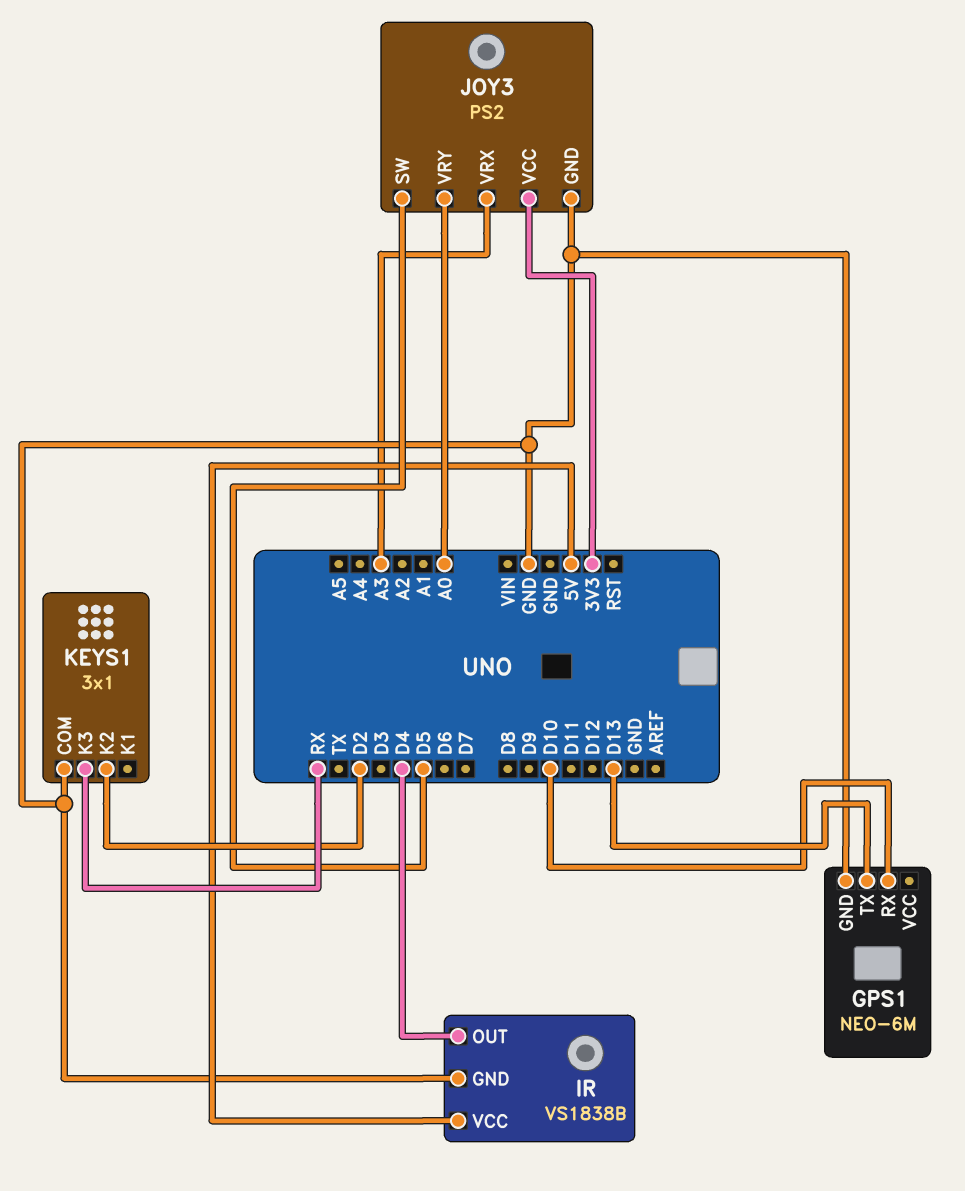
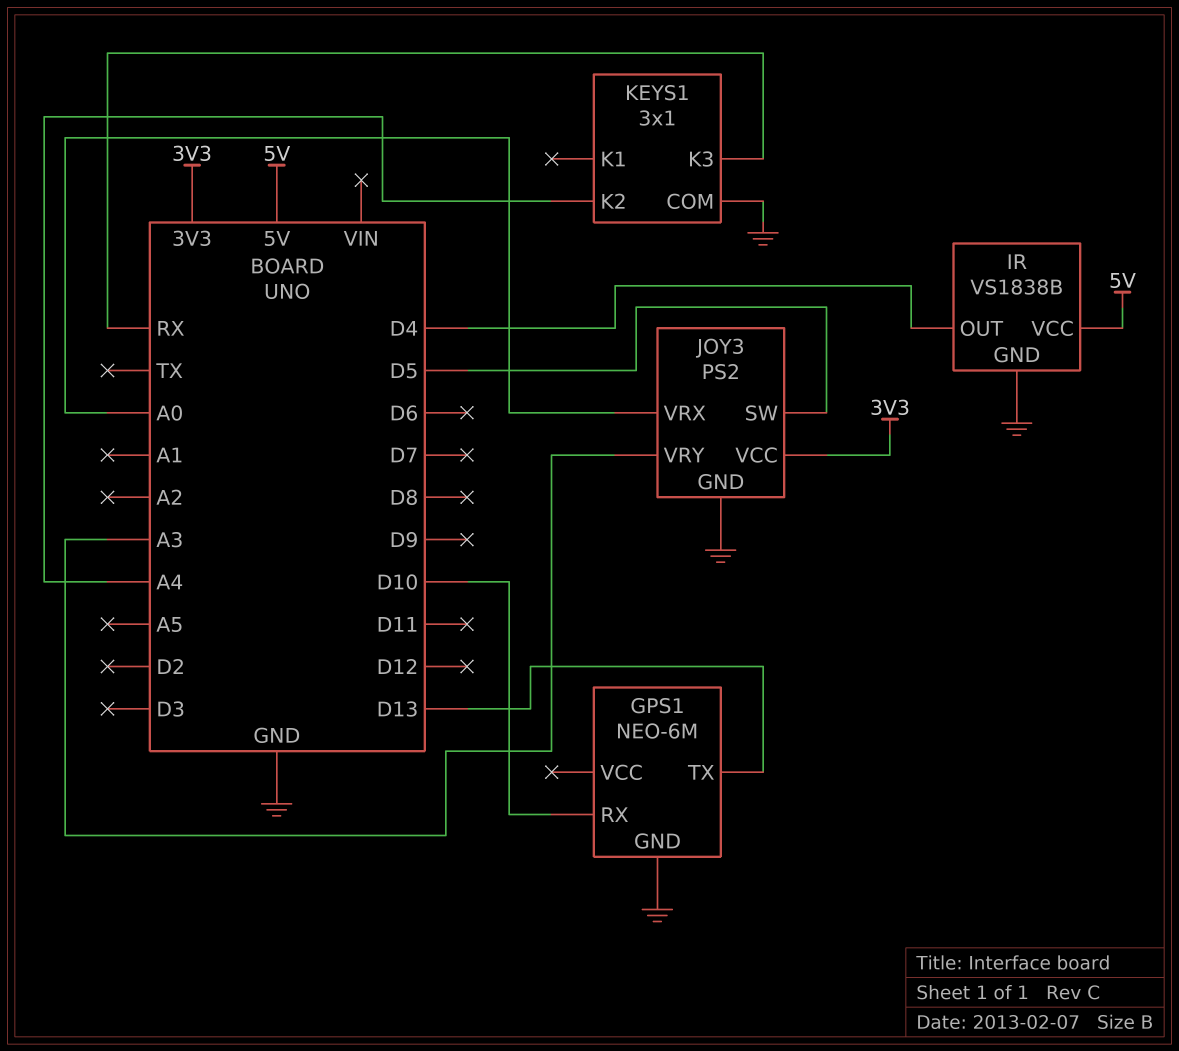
JOY3 pin VRX: A3 -> A0
JOY3 pin VRY: A0 -> A3
KEYS1 pin K2: D2 -> A4

